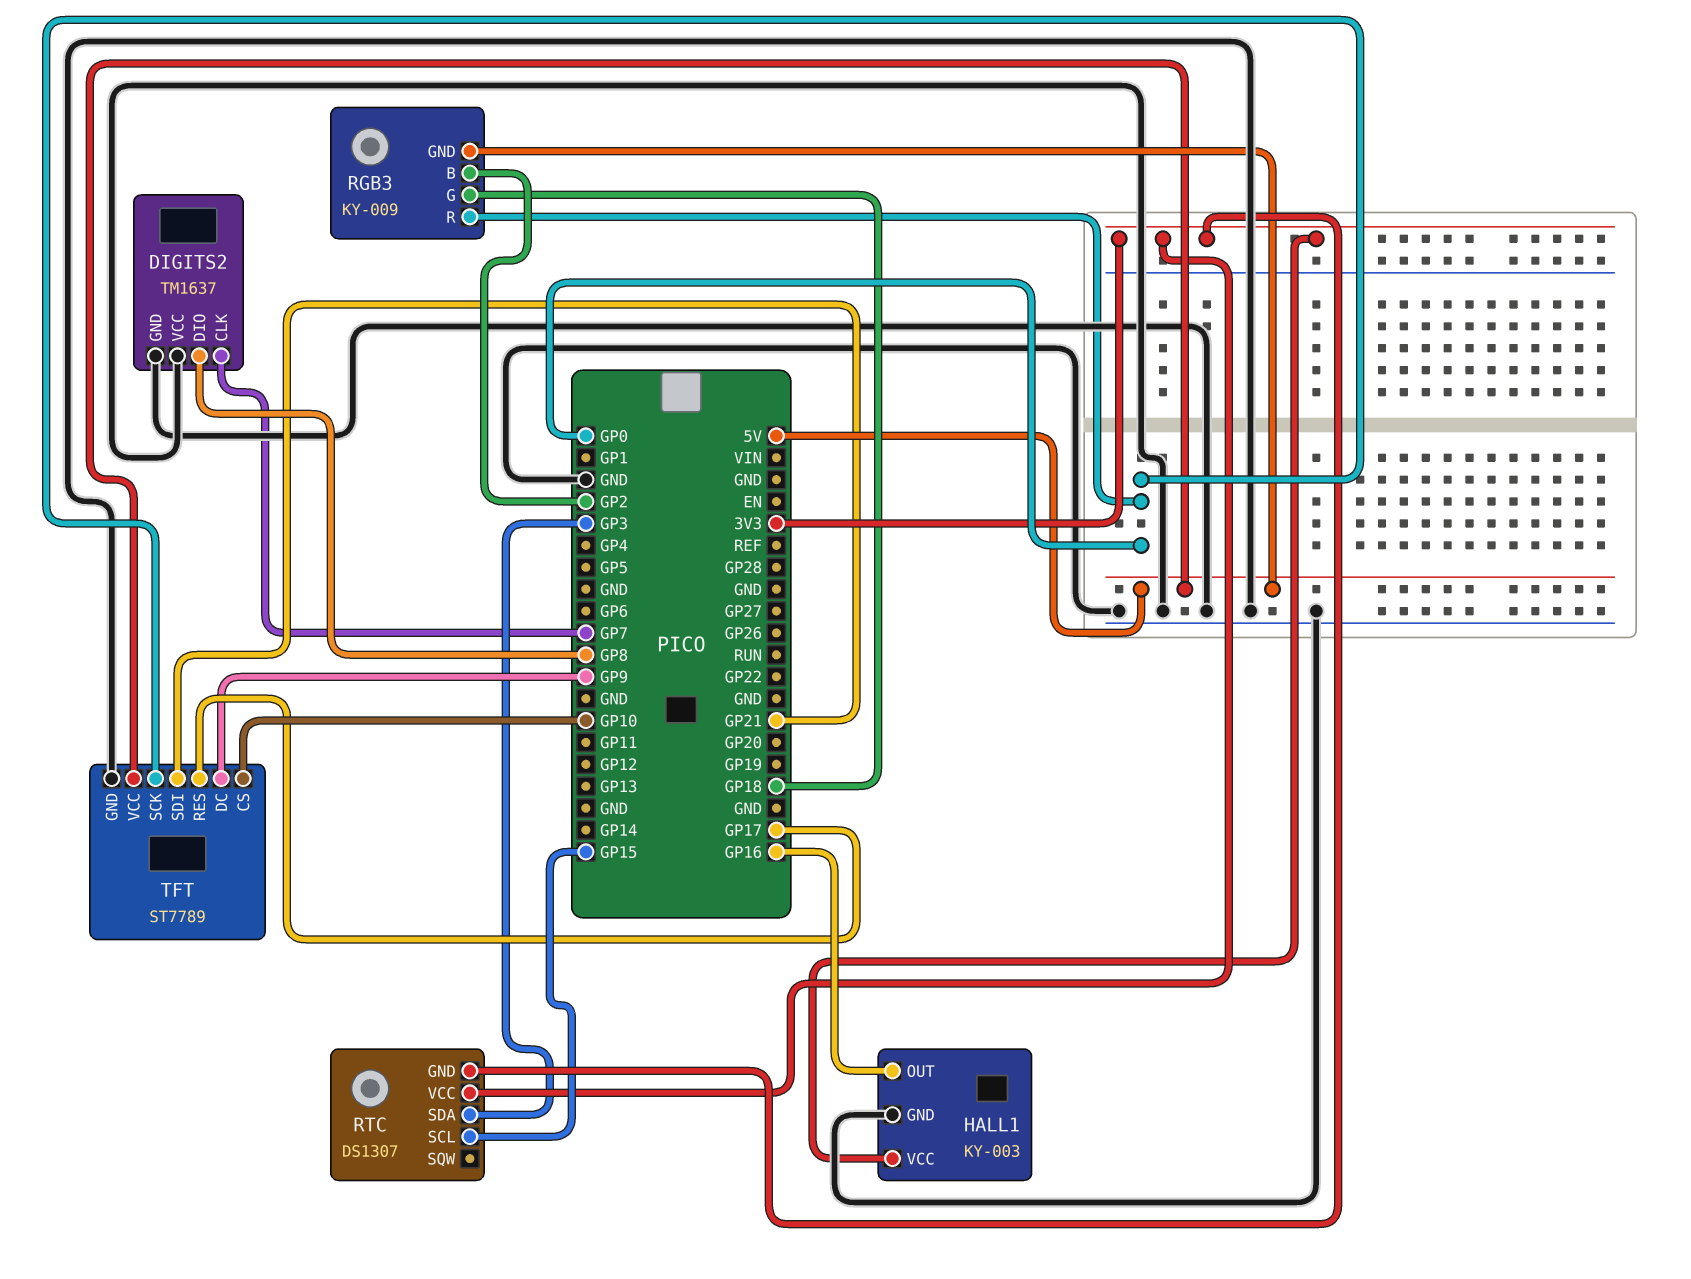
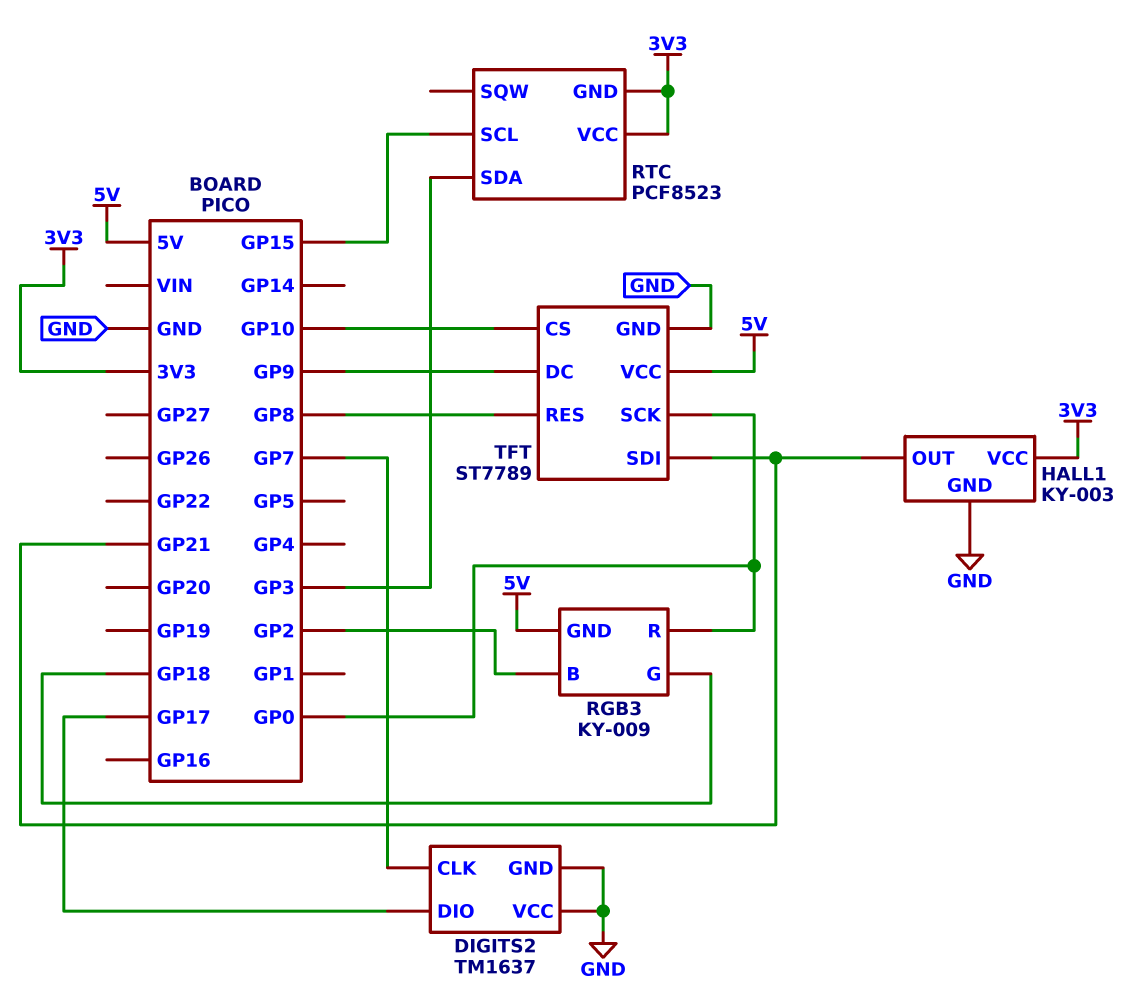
DIGITS2 pin DIO: GP8 -> GP17
HALL1 pin OUT: GP16 -> GP21
RTC: DS1307 -> PCF8523
TFT pin RES: GP17 -> GP8

